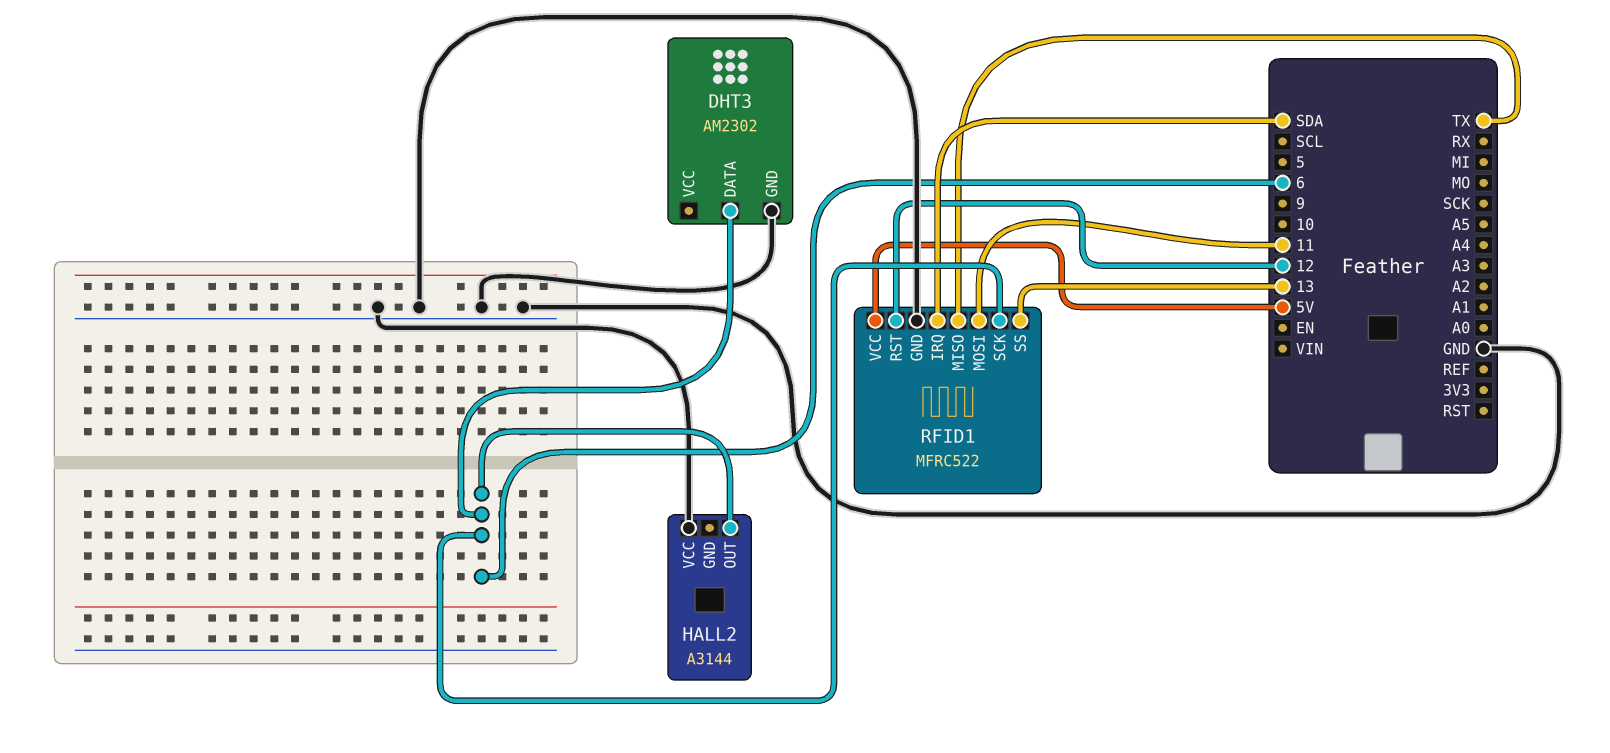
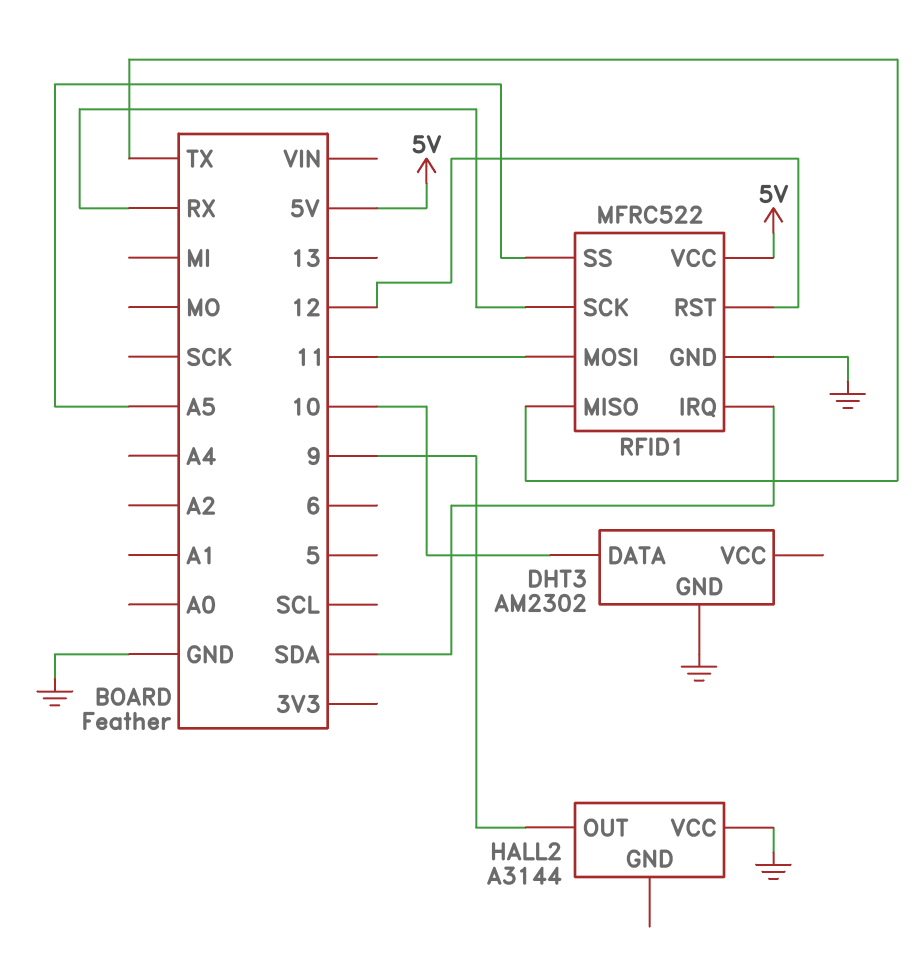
DHT3 pin DATA: 6 -> 10
HALL2 pin OUT: 6 -> 9
RFID1 pin SCK: 6 -> RX
RFID1 pin SS: 13 -> A5

